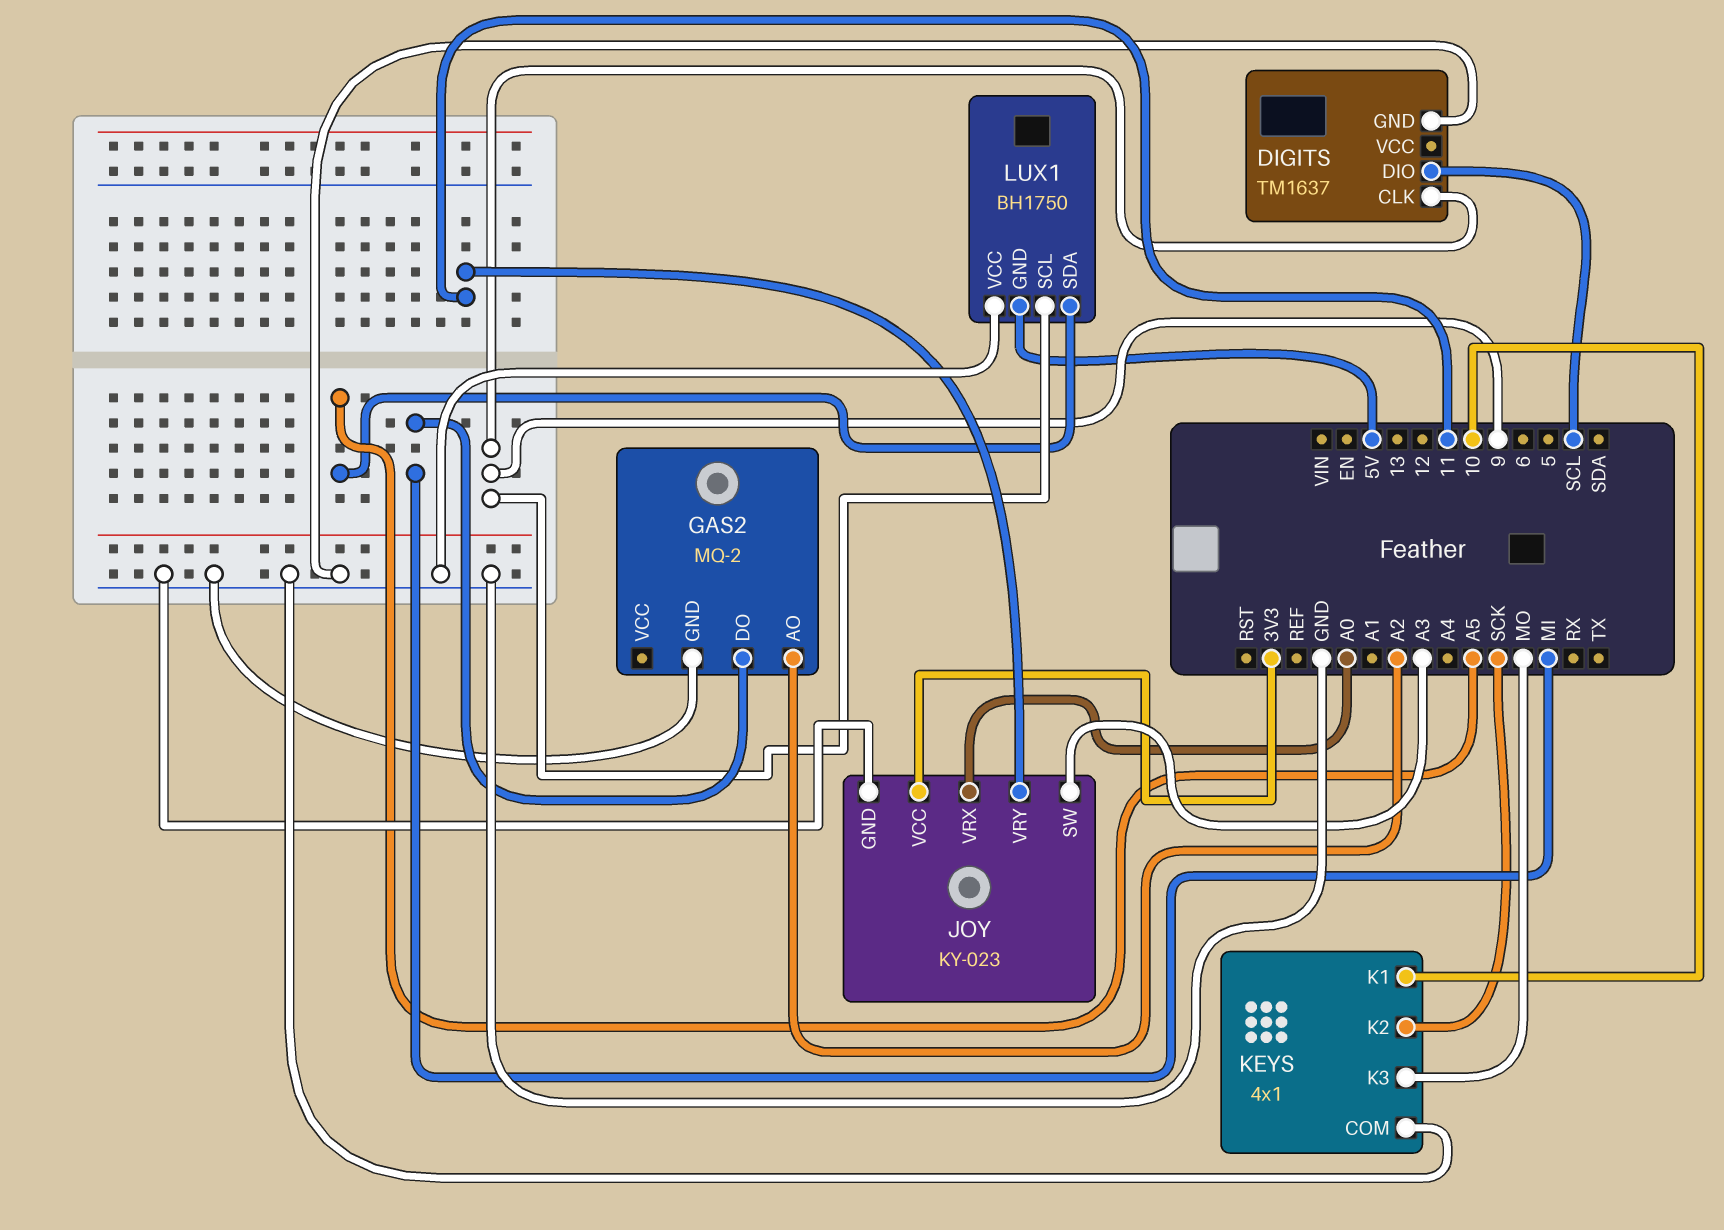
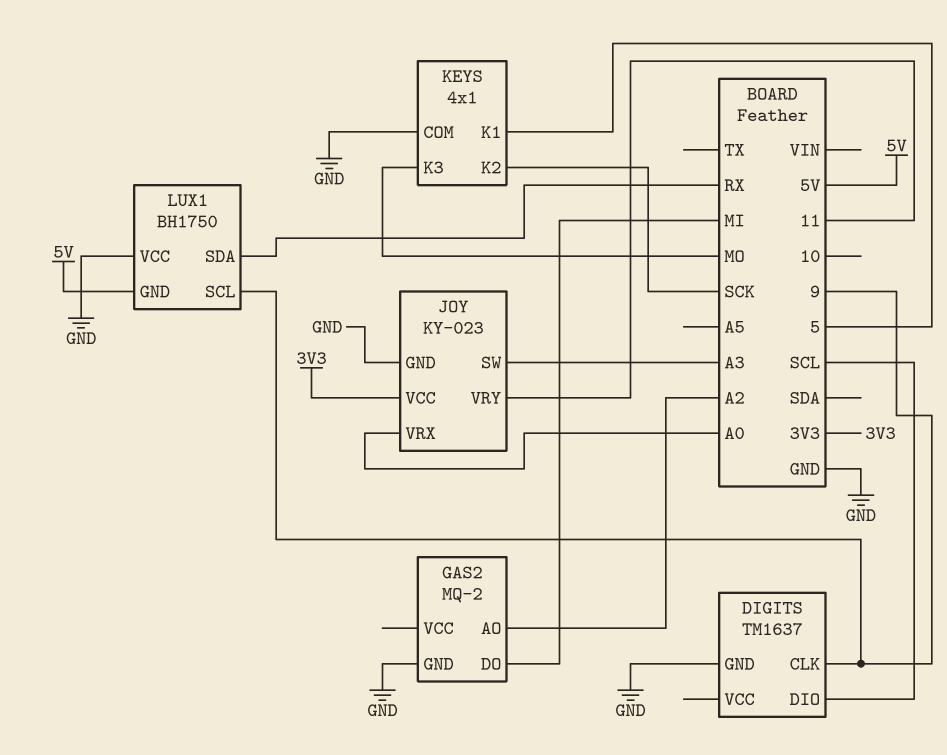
KEYS pin K1: 10 -> 5
LUX1 pin SDA: A5 -> RX

